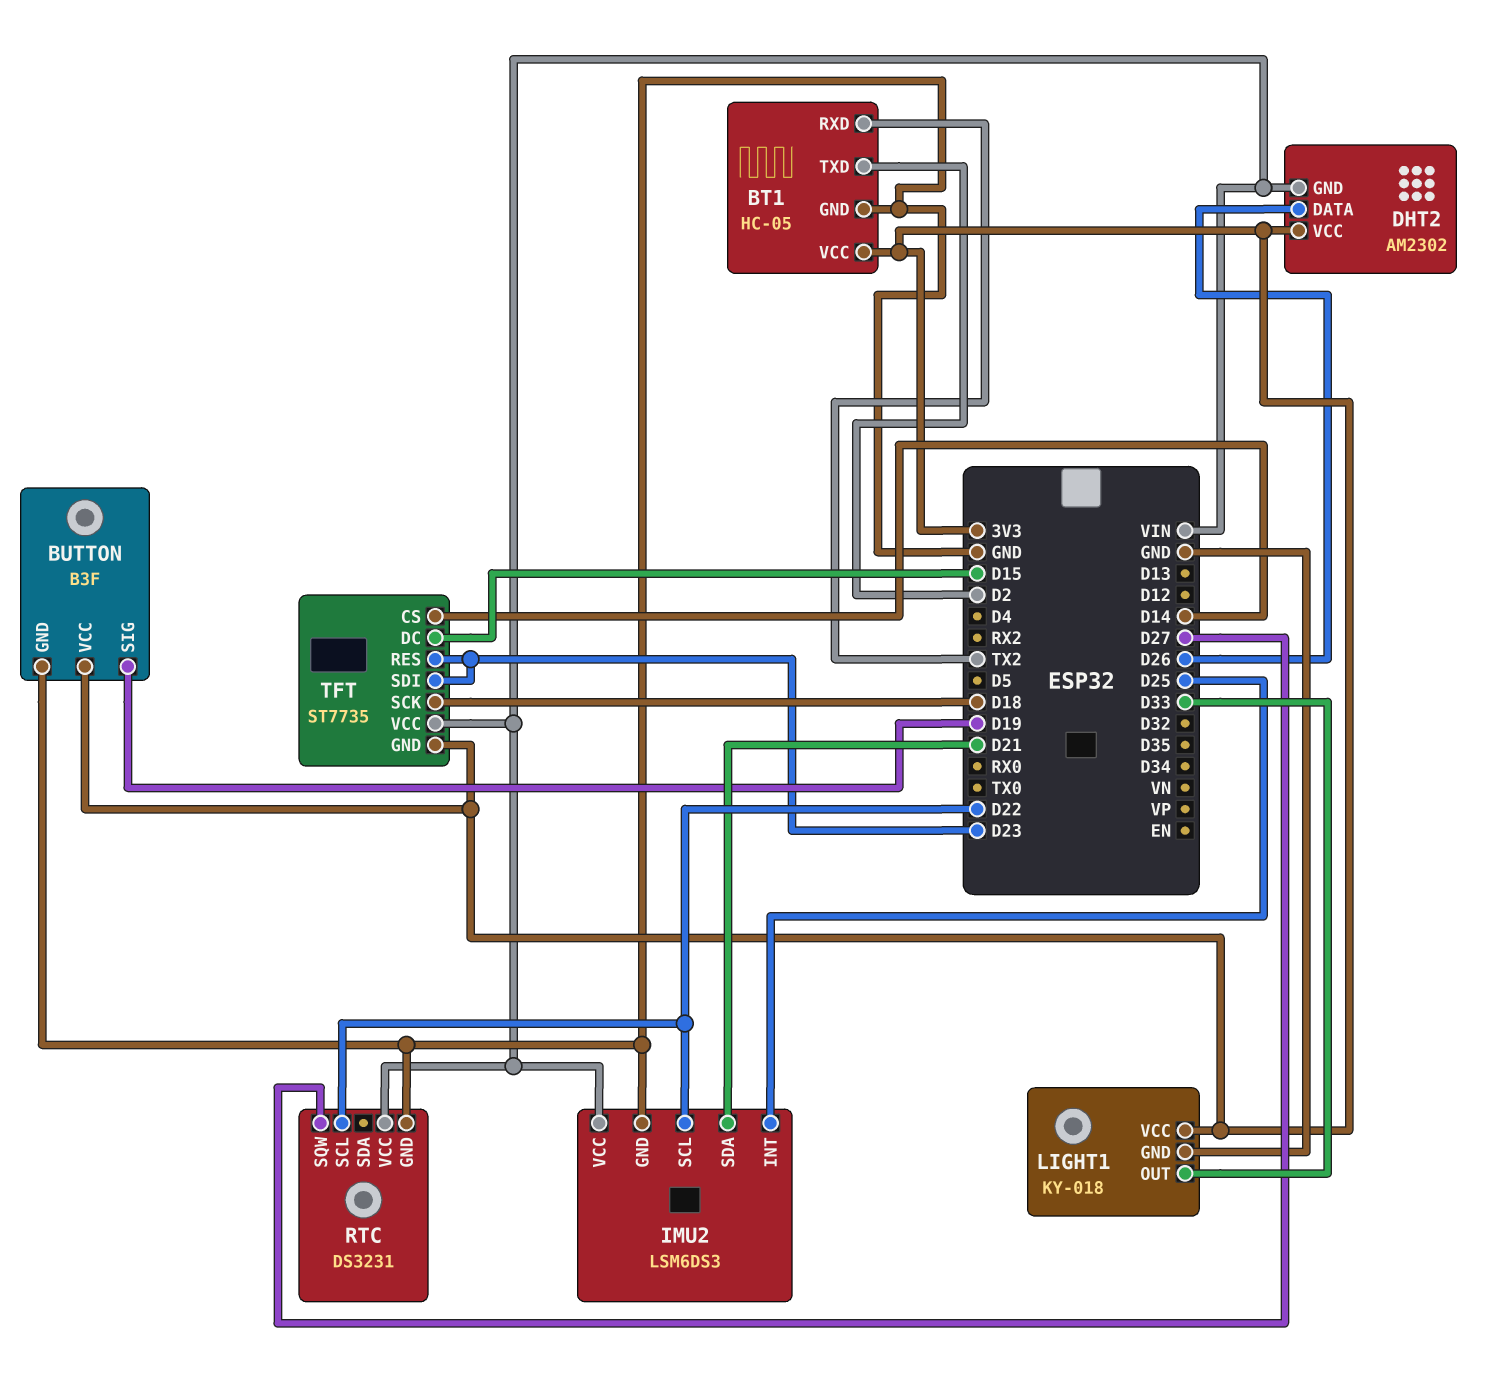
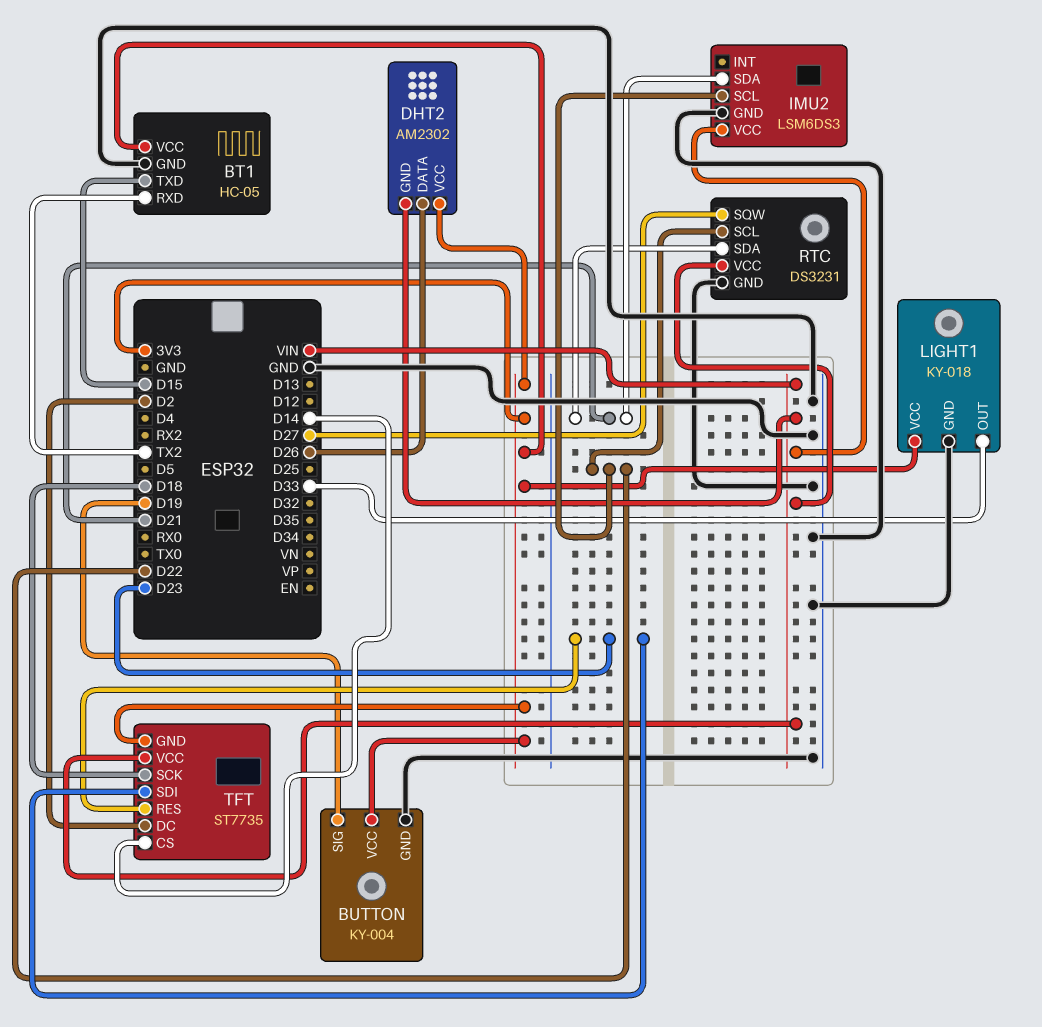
BT1 pin TXD: D2 -> D15
BUTTON: B3F -> KY-004
IMU2 pin INT: D25 -> none
RTC pin SDA: none -> D21
TFT pin DC: D15 -> D2

